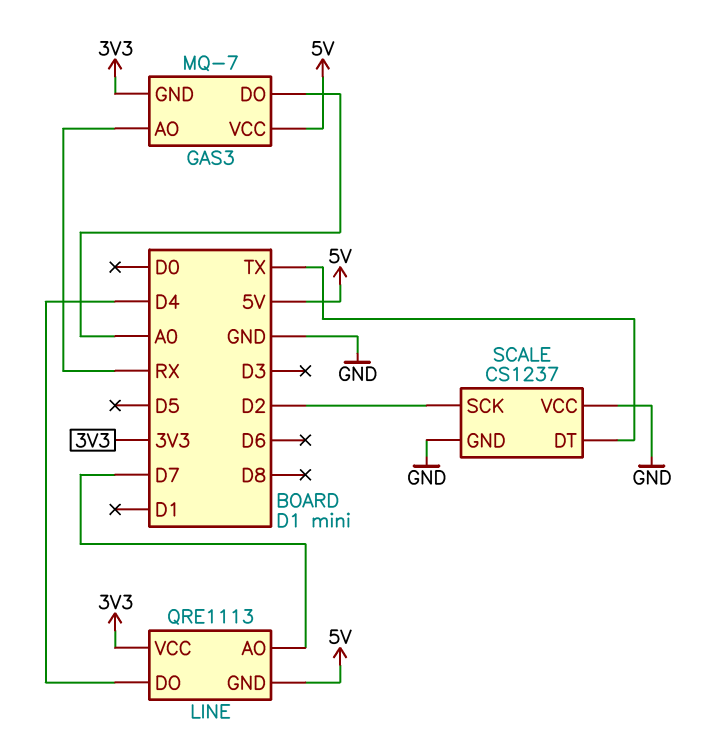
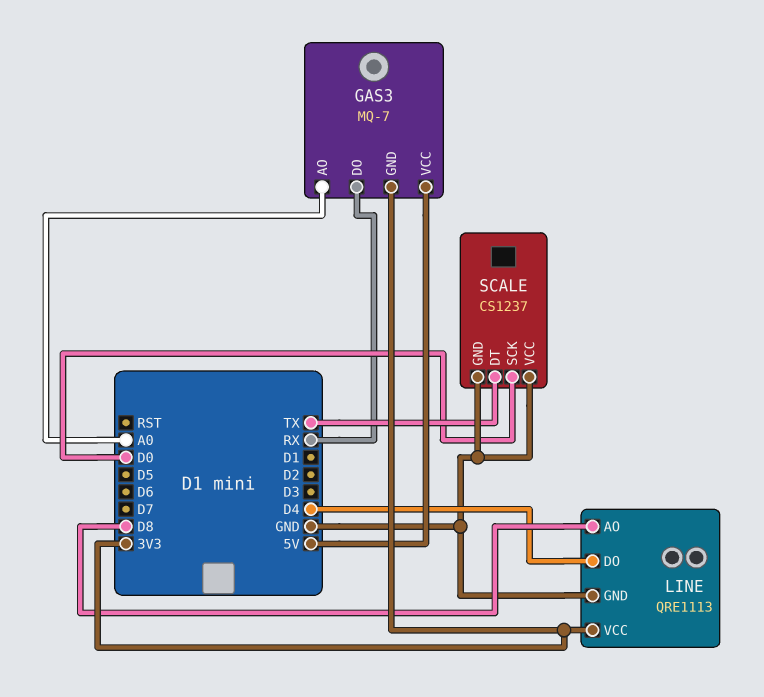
GAS3 pin AO: RX -> A0
GAS3 pin DO: A0 -> RX
LINE pin AO: D7 -> D8
LINE pin GND: 5V -> GND
SCALE pin SCK: D2 -> D0

